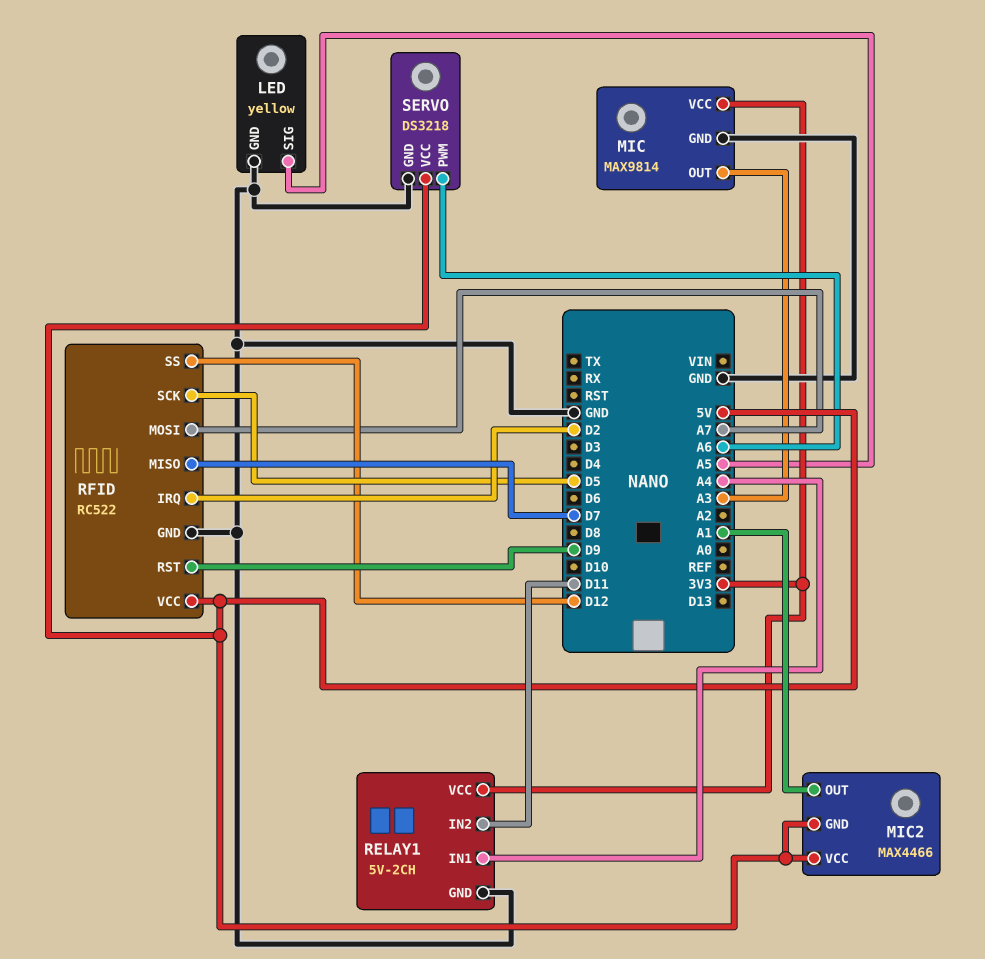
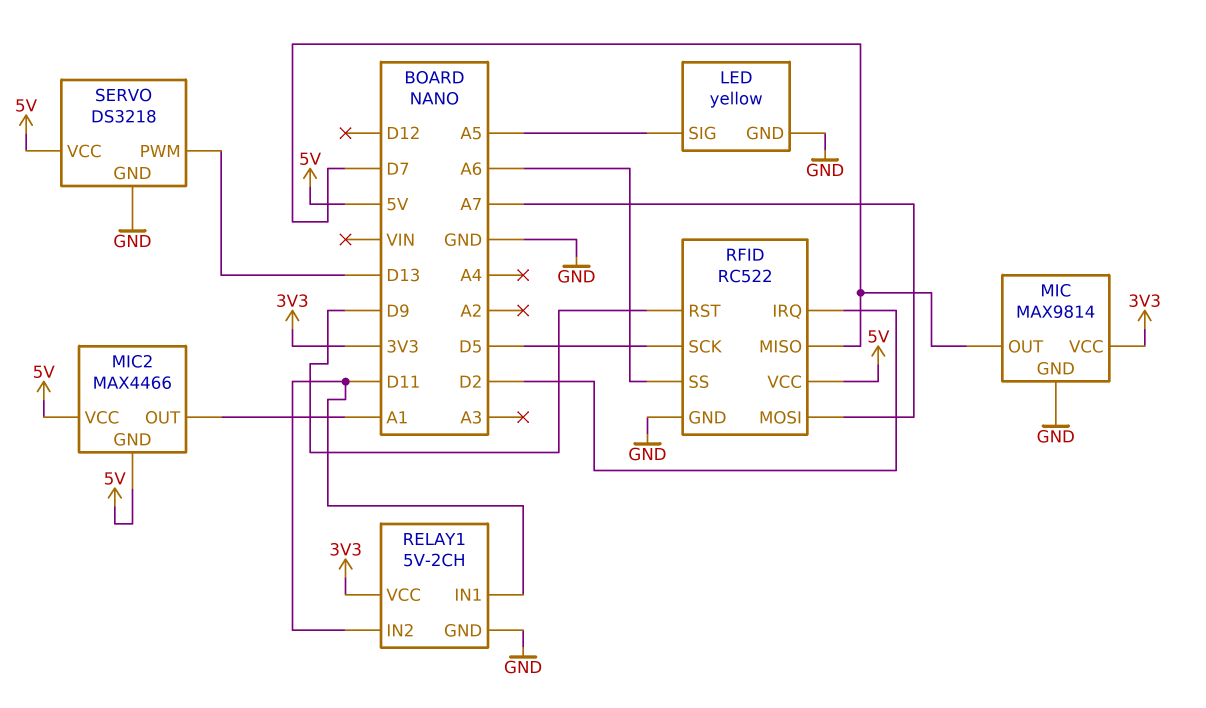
MIC pin OUT: A3 -> D7
RELAY1 pin IN1: A4 -> D11
RFID pin SS: D12 -> A6
SERVO pin PWM: A6 -> D13

